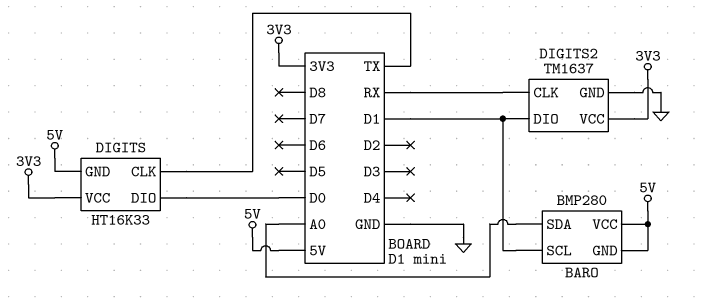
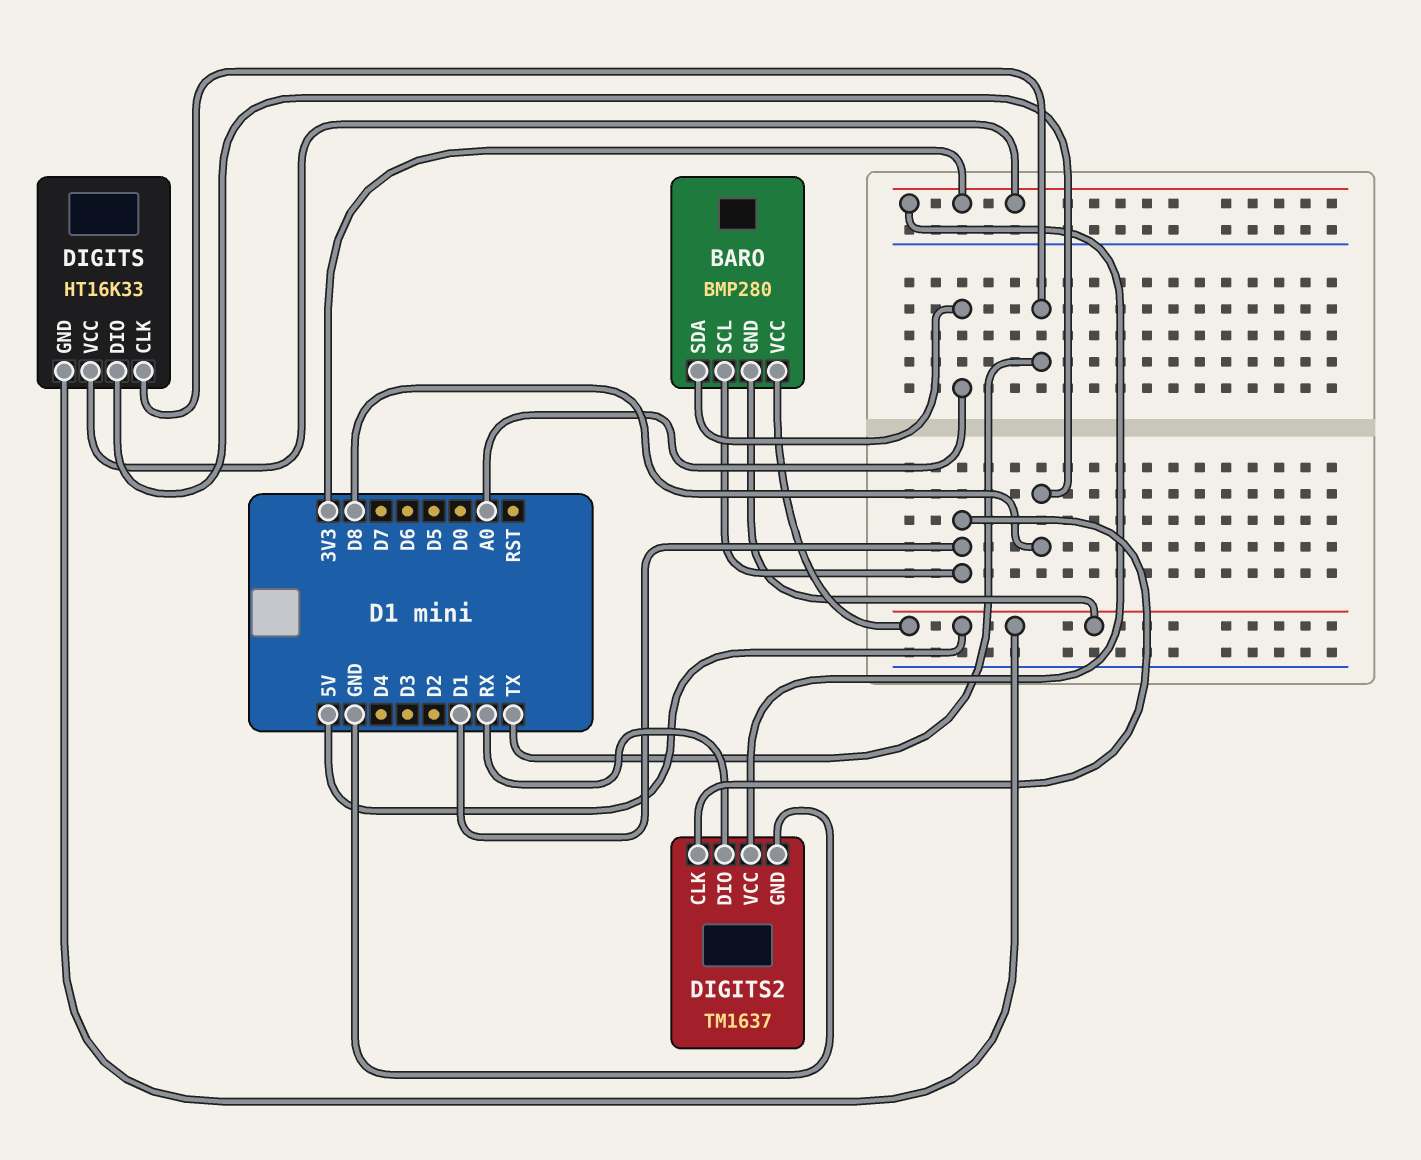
DIGITS pin DIO: D0 -> D8
DIGITS2 pin CLK: RX -> D1
DIGITS2 pin DIO: D1 -> RX

